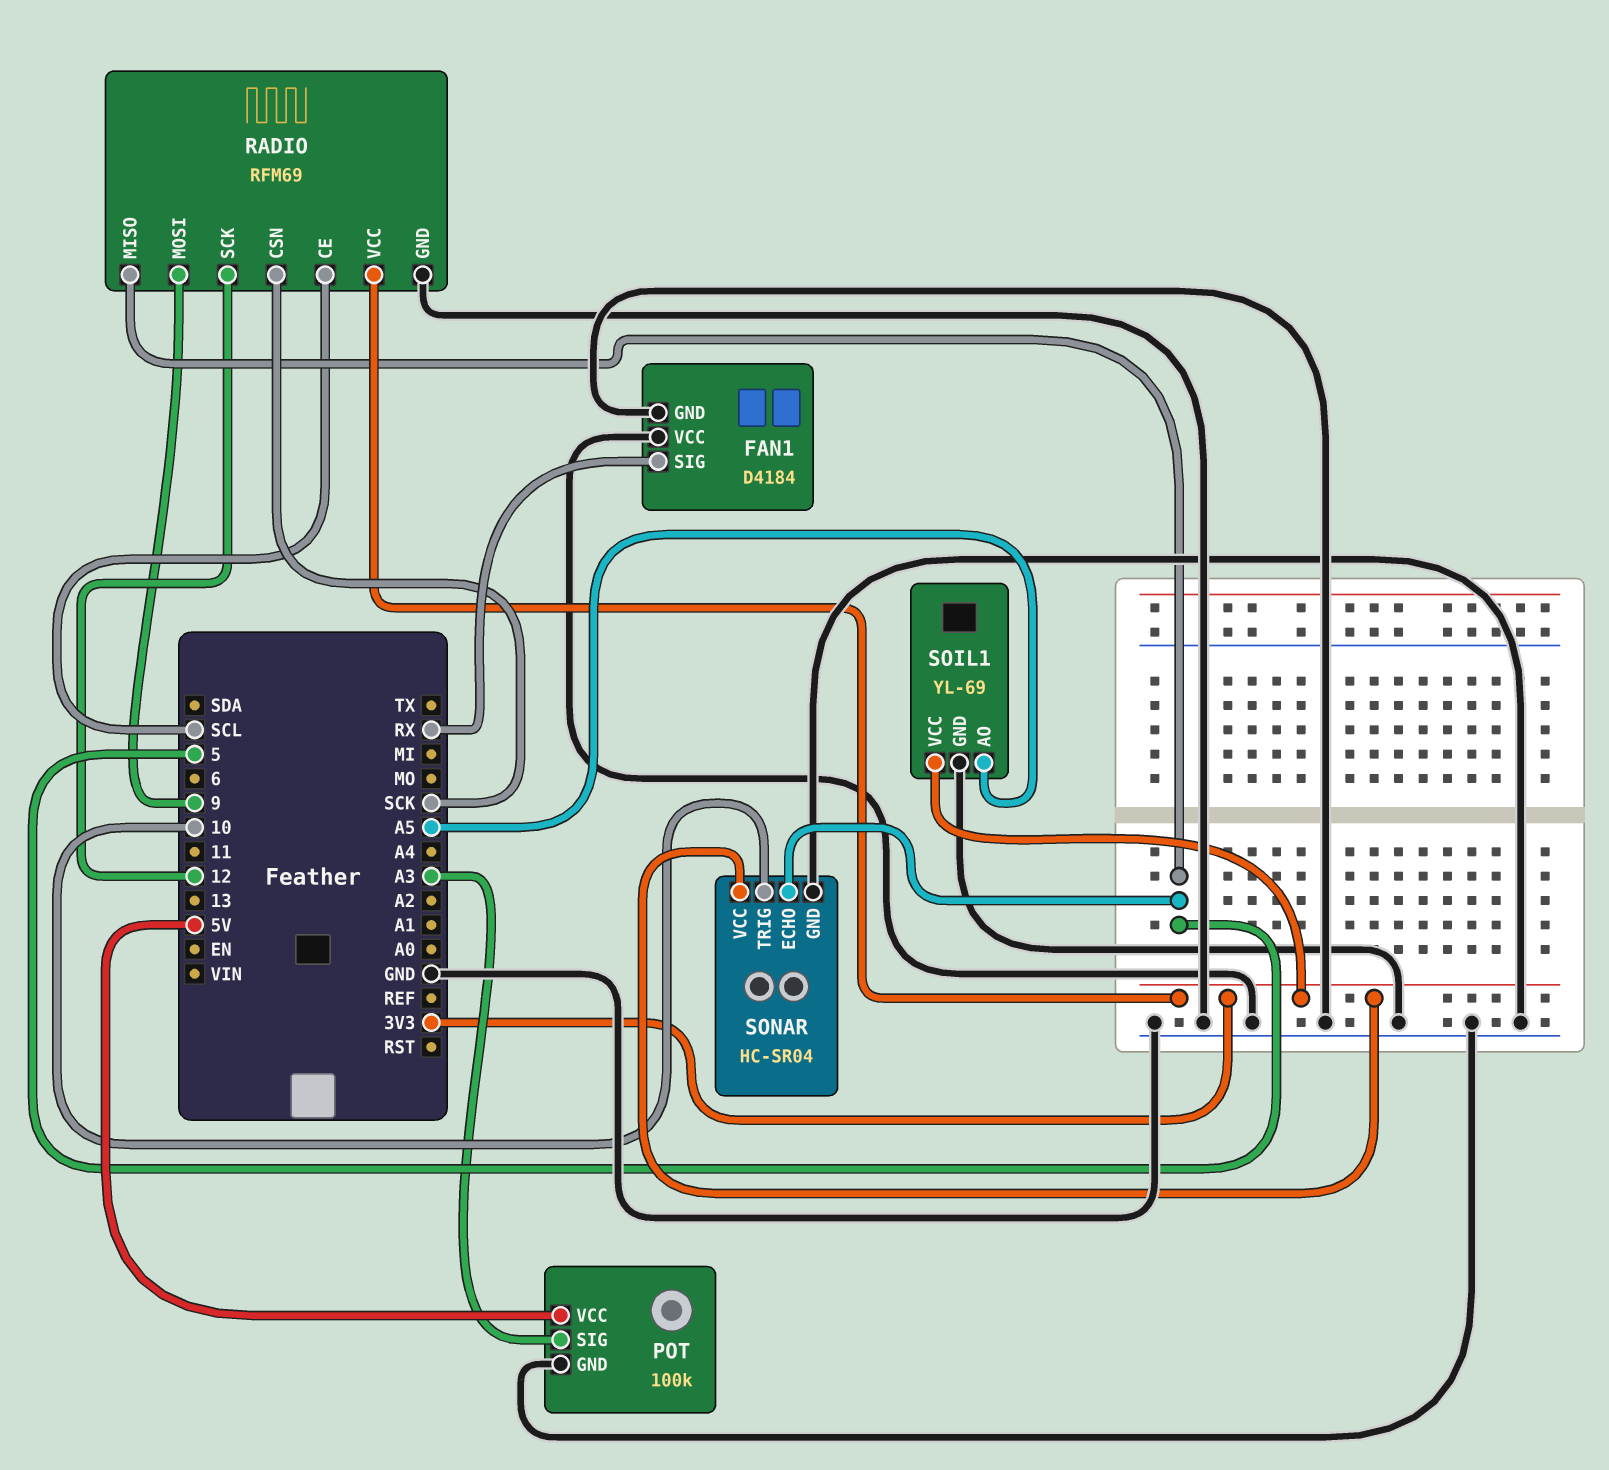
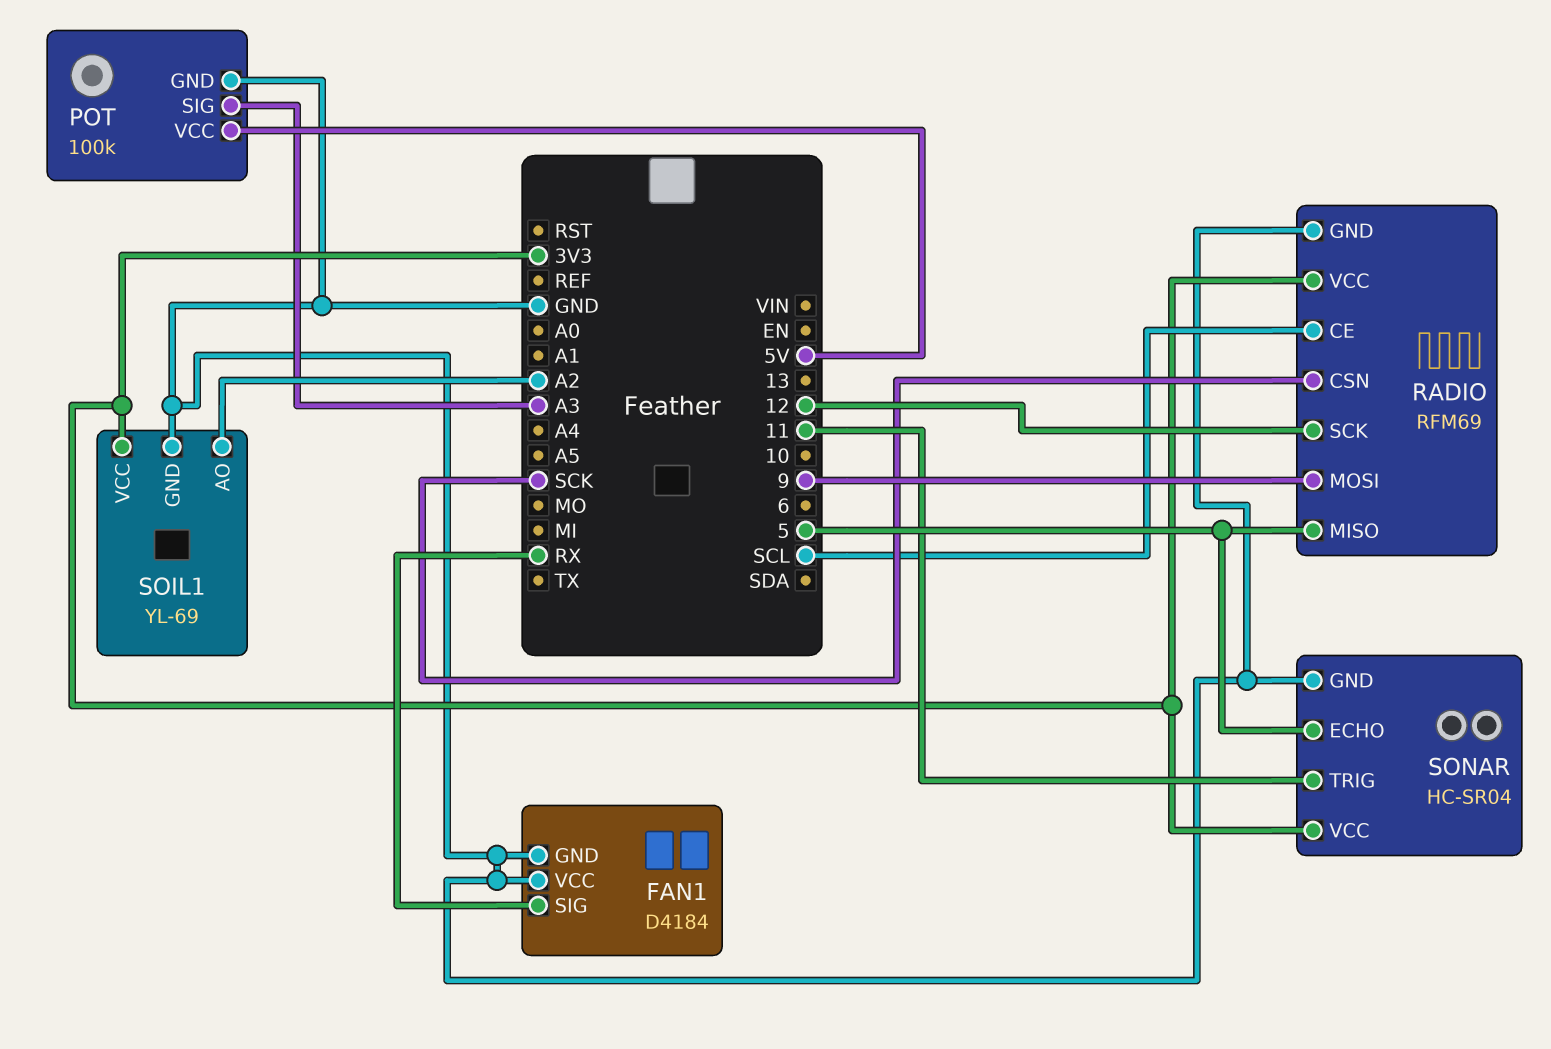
SOIL1 pin AO: A5 -> A2
SONAR pin TRIG: 10 -> 11

